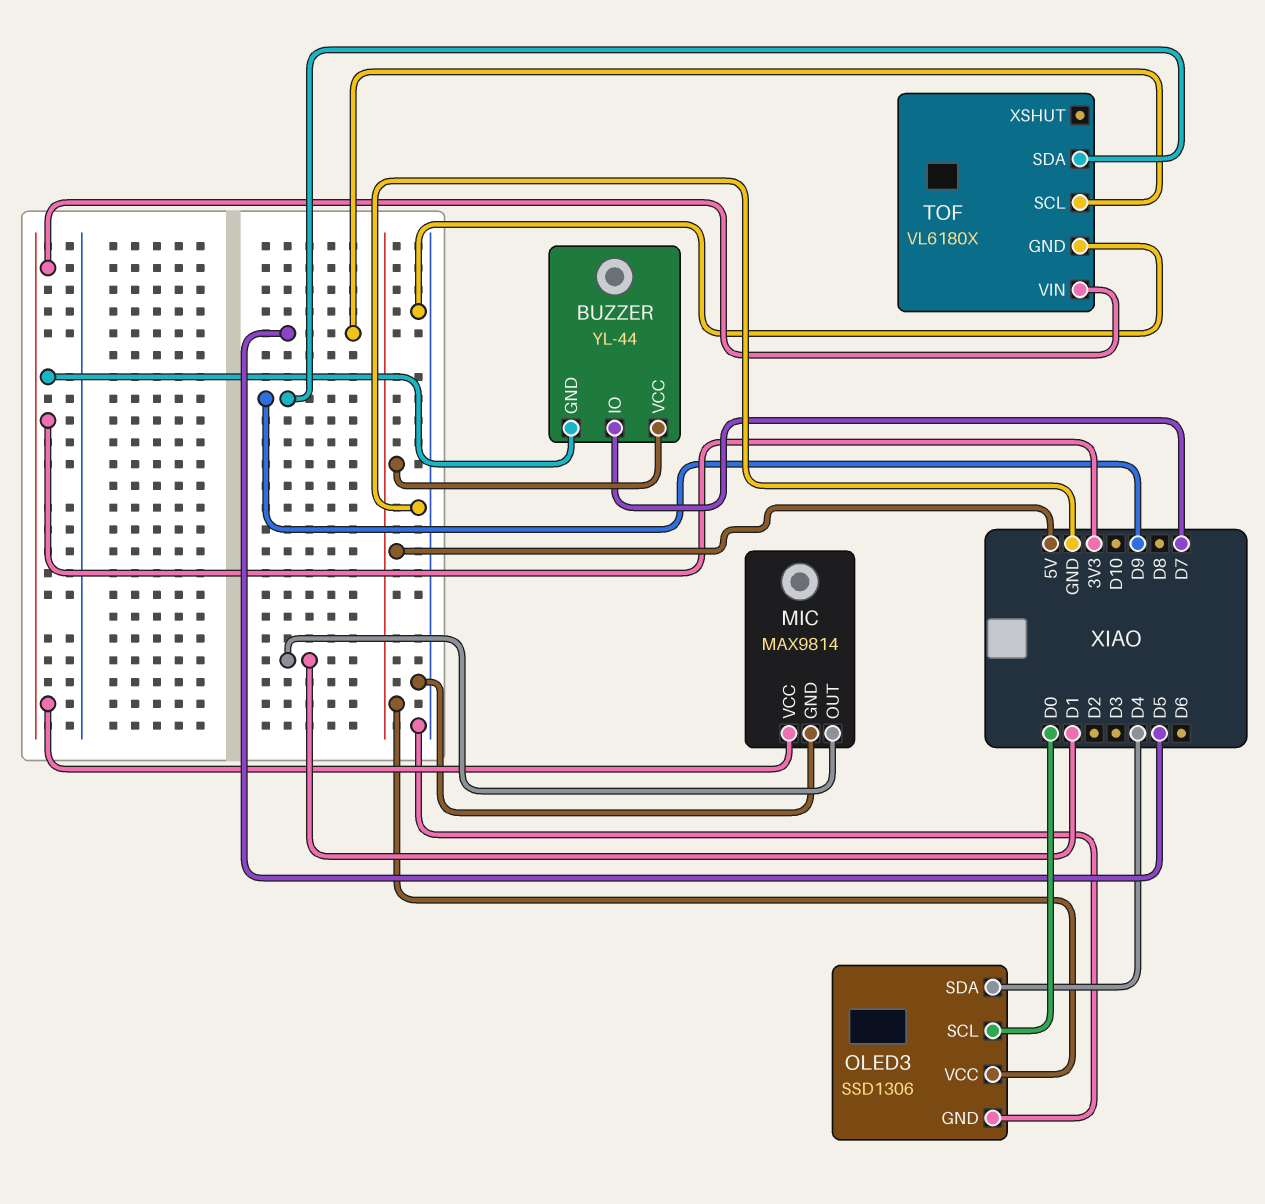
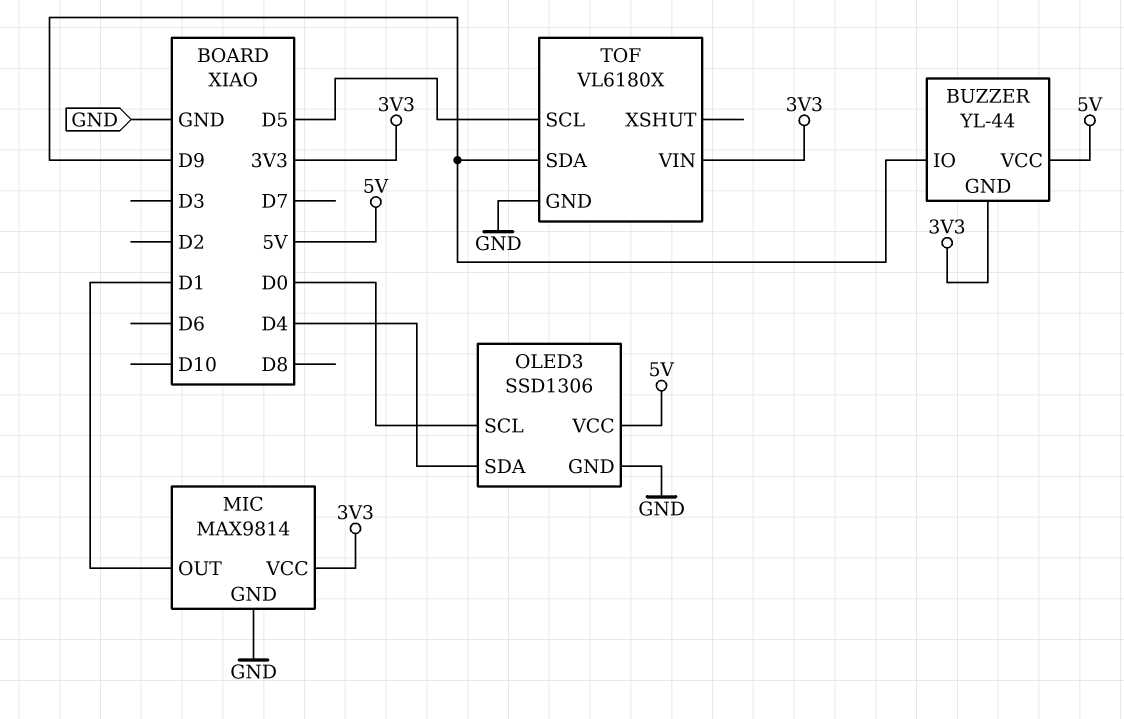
BUZZER pin IO: D7 -> D9

